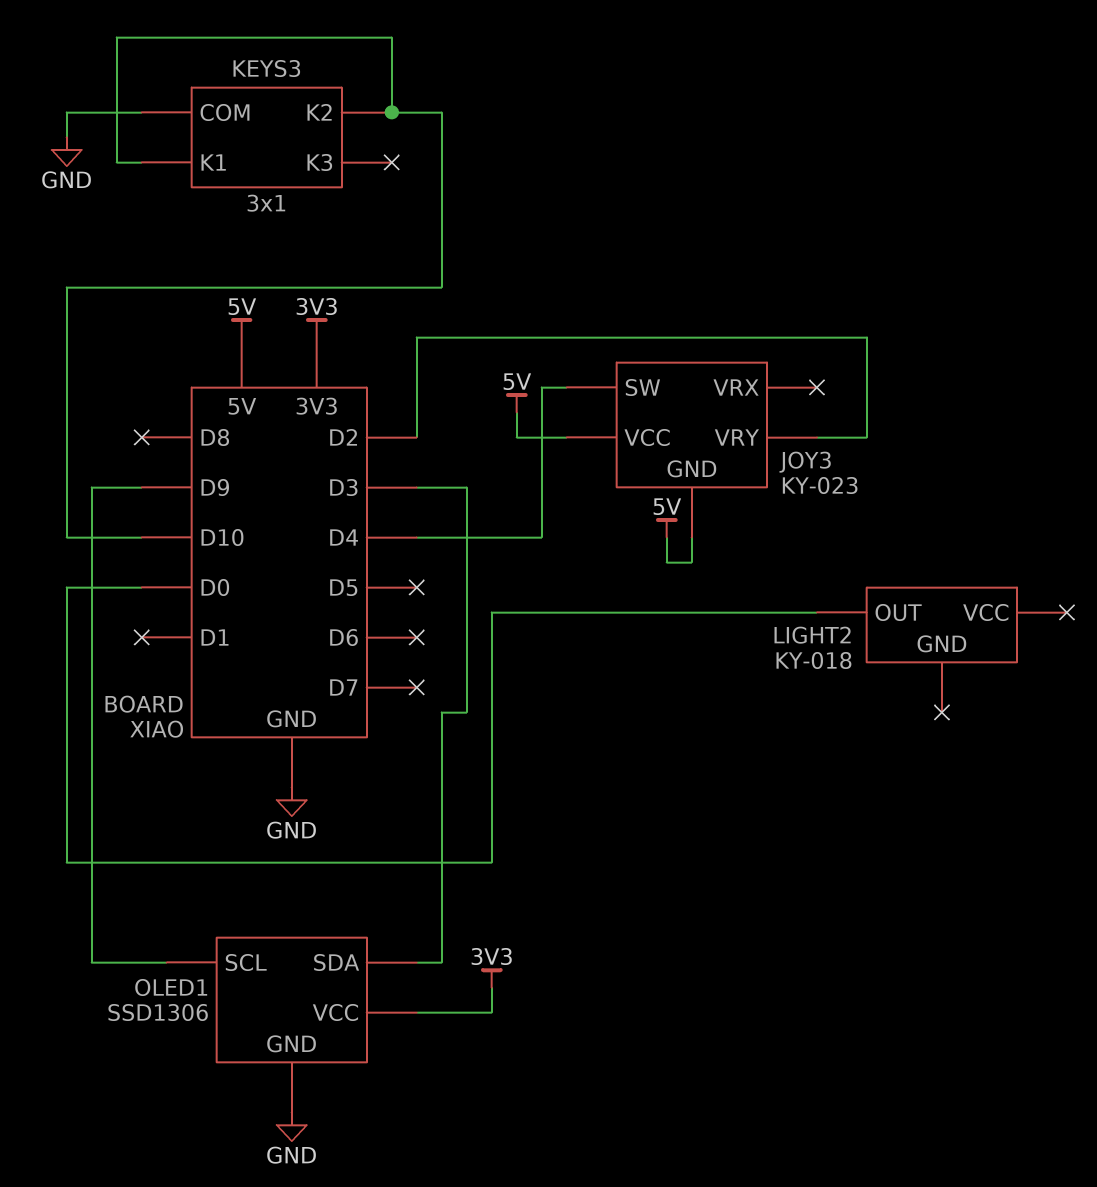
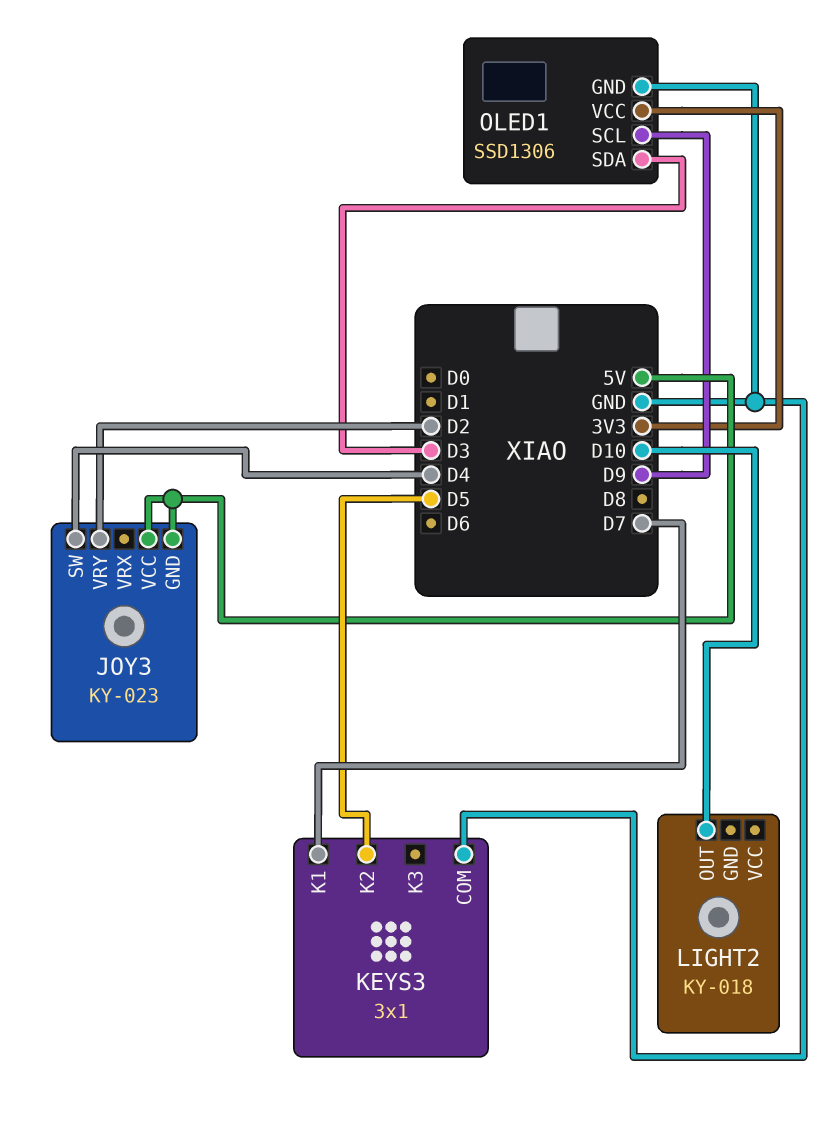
KEYS3 pin K1: D10 -> D7
KEYS3 pin K2: D10 -> D5
LIGHT2 pin OUT: D0 -> D10

